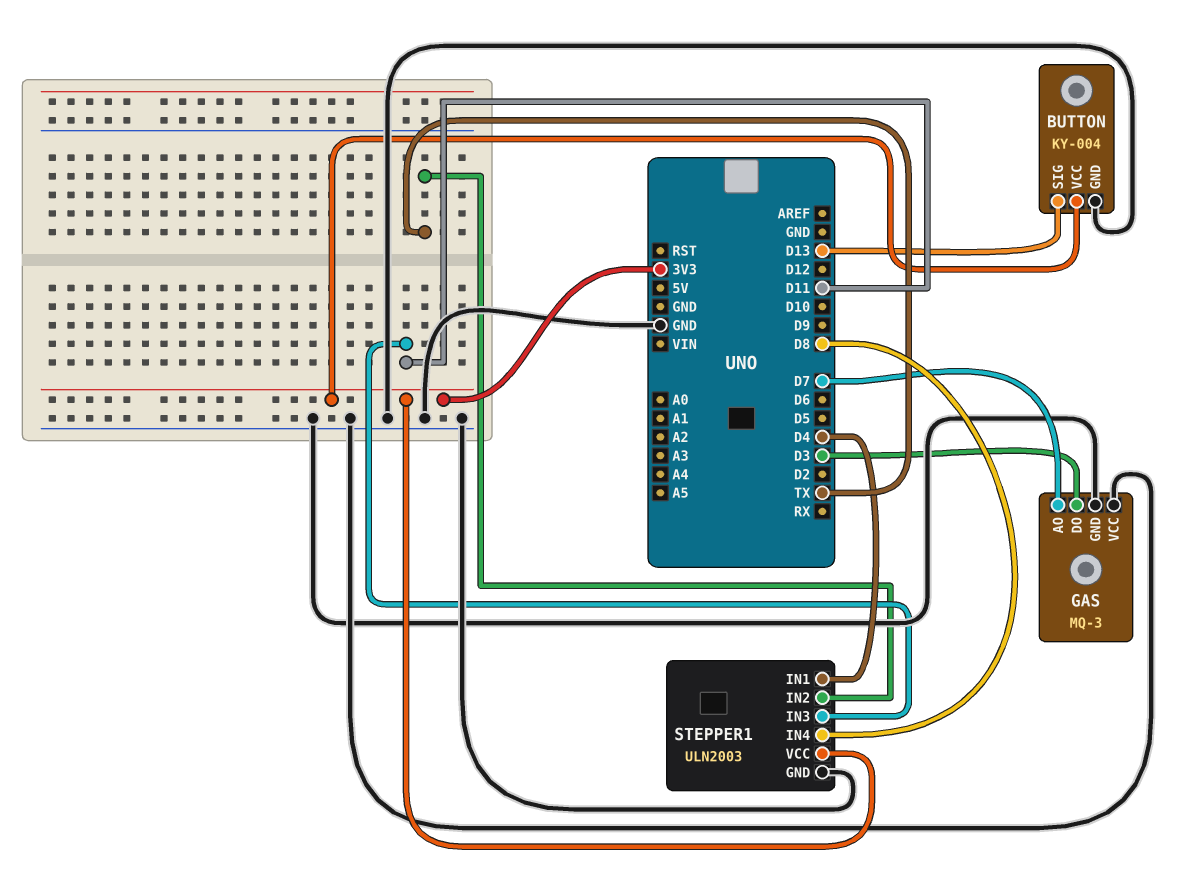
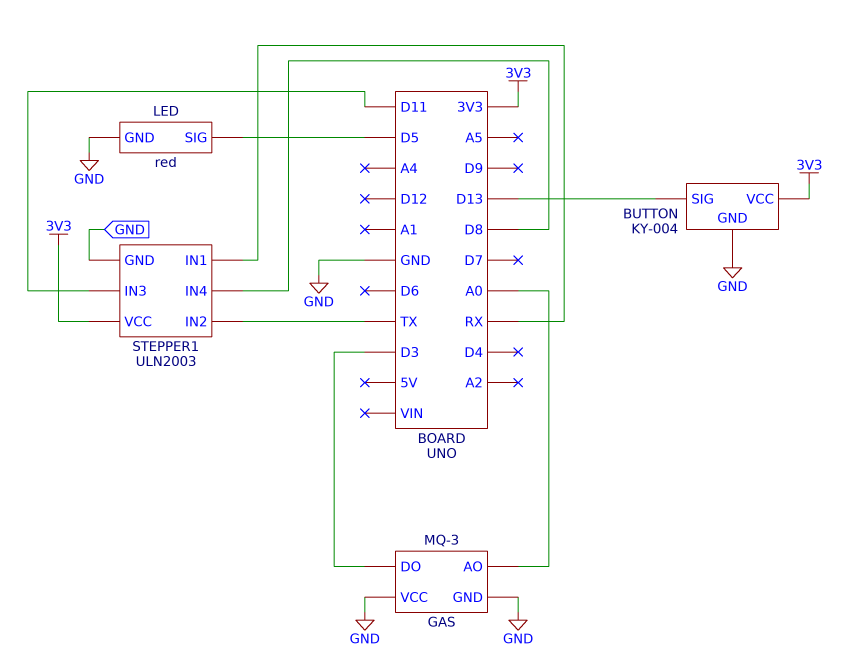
GAS pin AO: D7 -> A0
LED: none -> red
LED pin GND: none -> GND
LED pin SIG: none -> D5
STEPPER1 pin IN1: D4 -> RX

